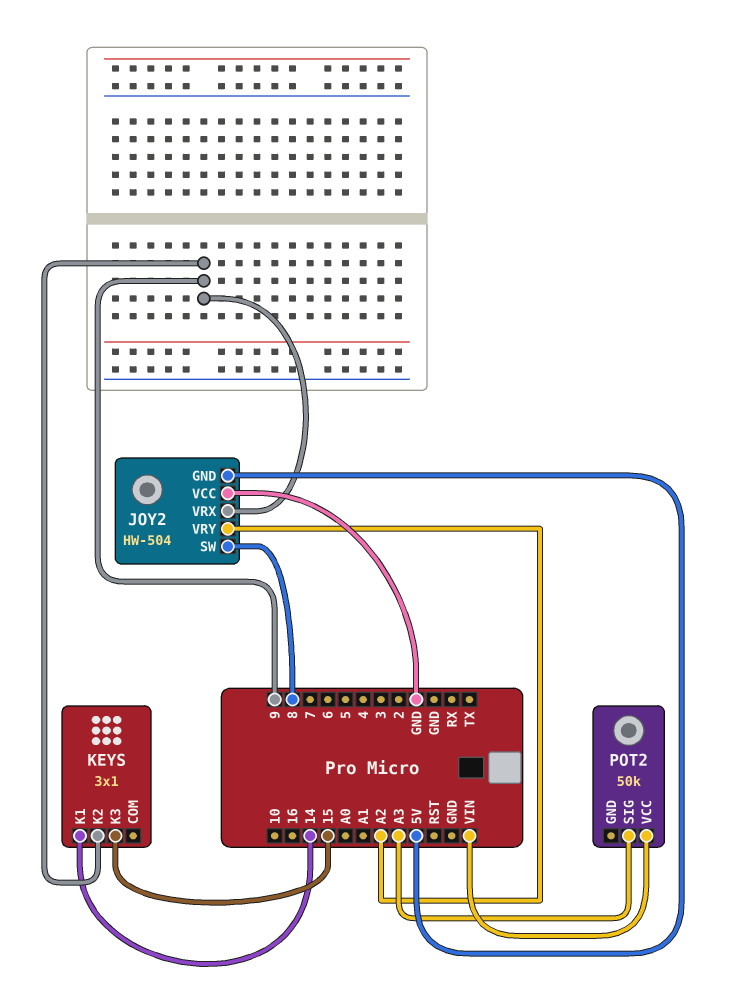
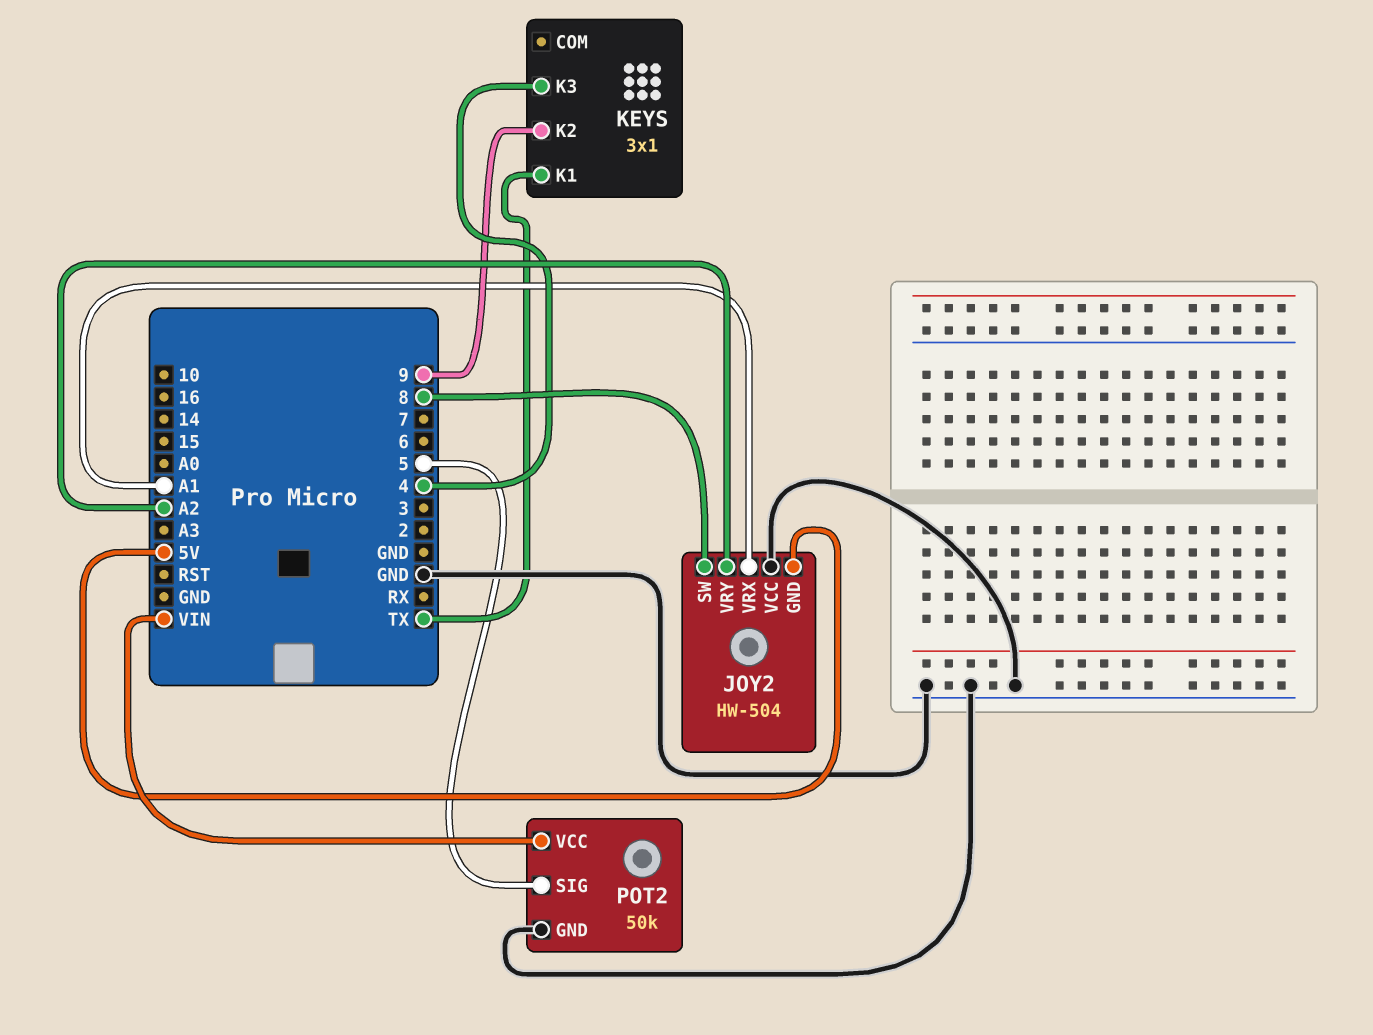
JOY2 pin VRX: 9 -> A1
KEYS pin K1: 14 -> TX
KEYS pin K3: 15 -> 4
POT2 pin GND: none -> GND
POT2 pin SIG: A3 -> 5

